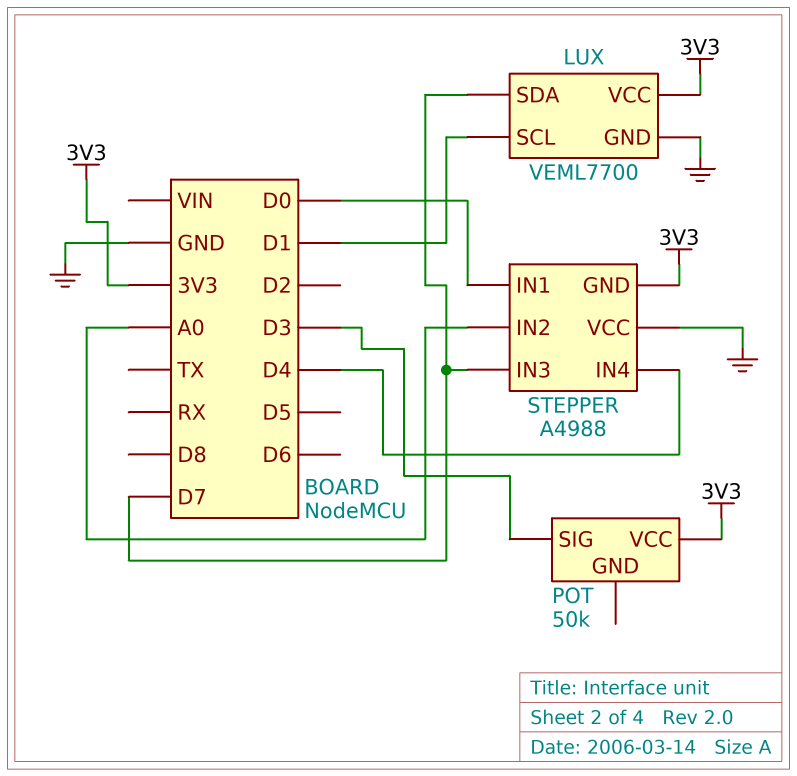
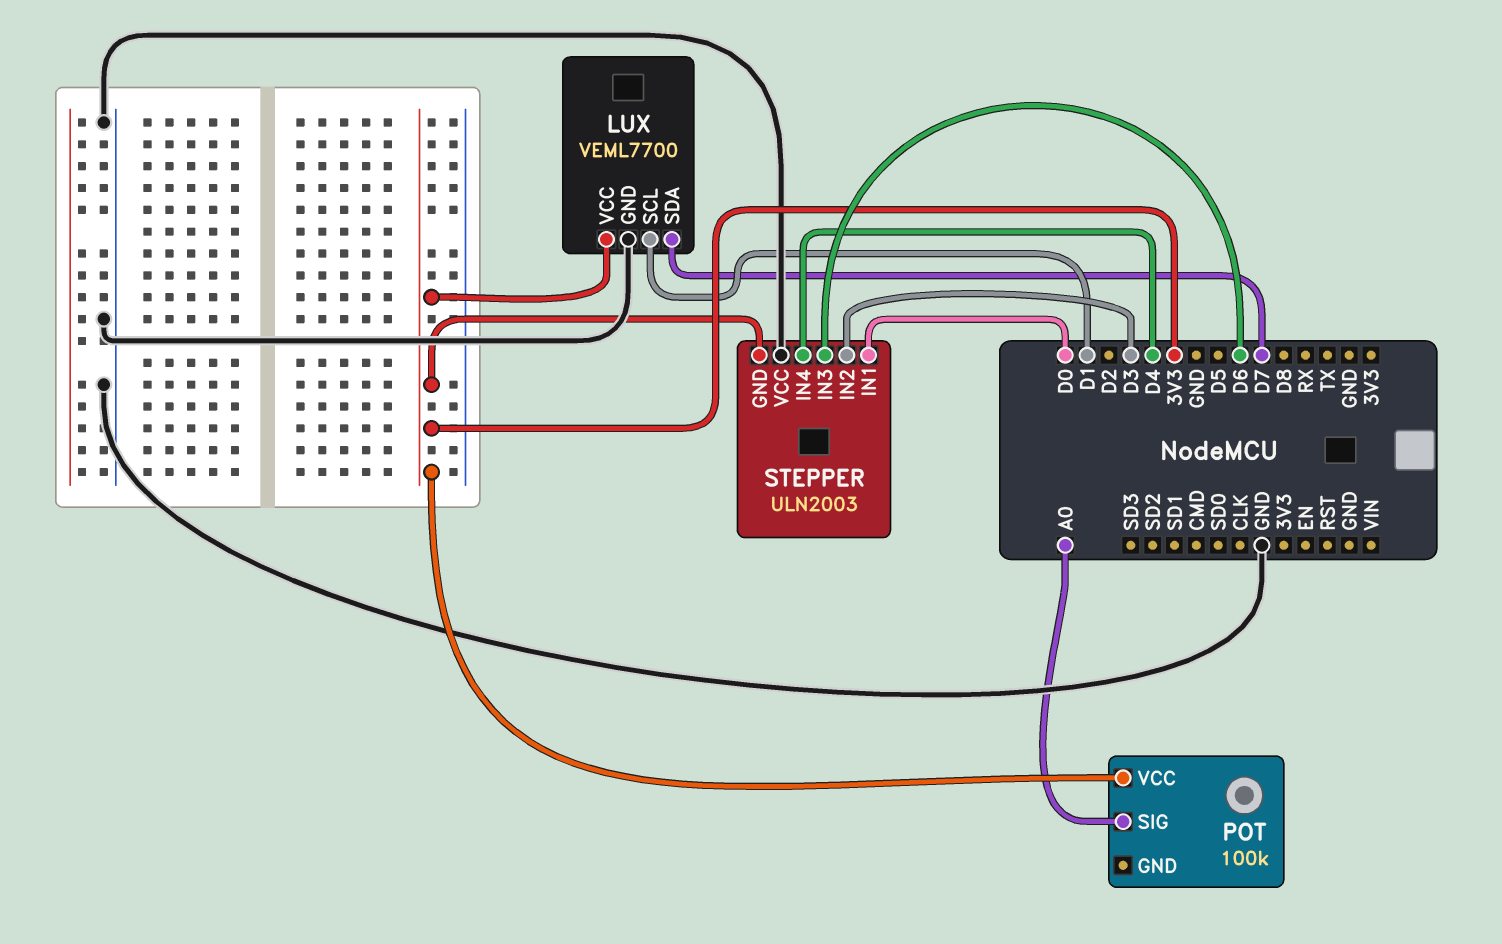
POT: 50k -> 100k
POT pin SIG: D3 -> A0
STEPPER: A4988 -> ULN2003
STEPPER pin IN2: A0 -> D3
STEPPER pin IN3: D7 -> D6

